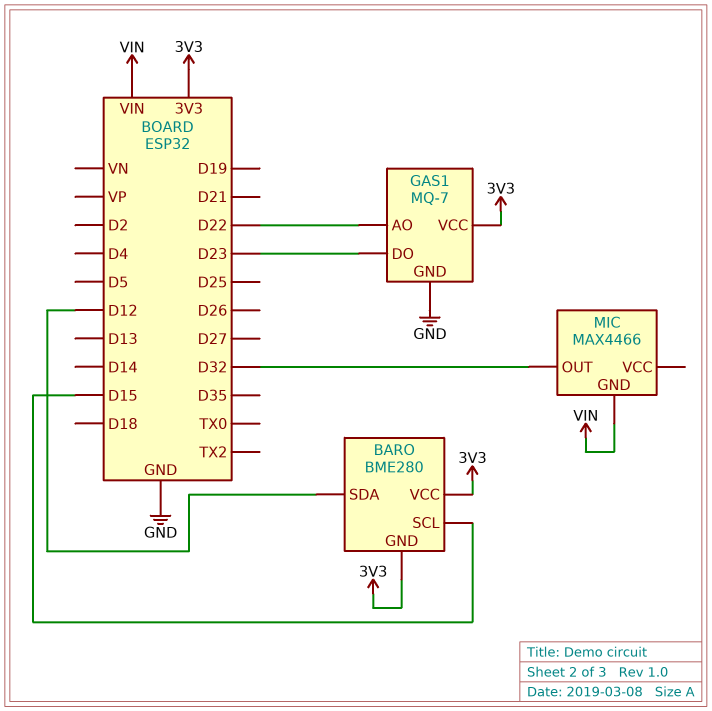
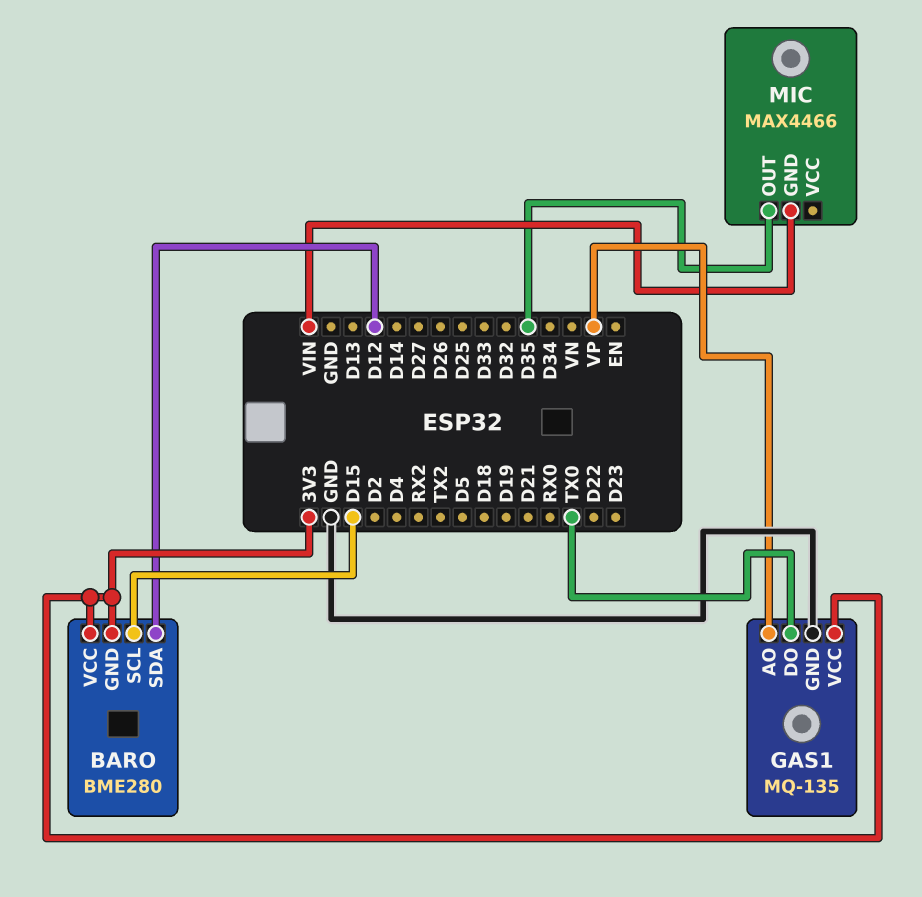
GAS1: MQ-7 -> MQ-135
GAS1 pin AO: D22 -> VP
GAS1 pin DO: D23 -> TX0
MIC pin OUT: D32 -> D35

